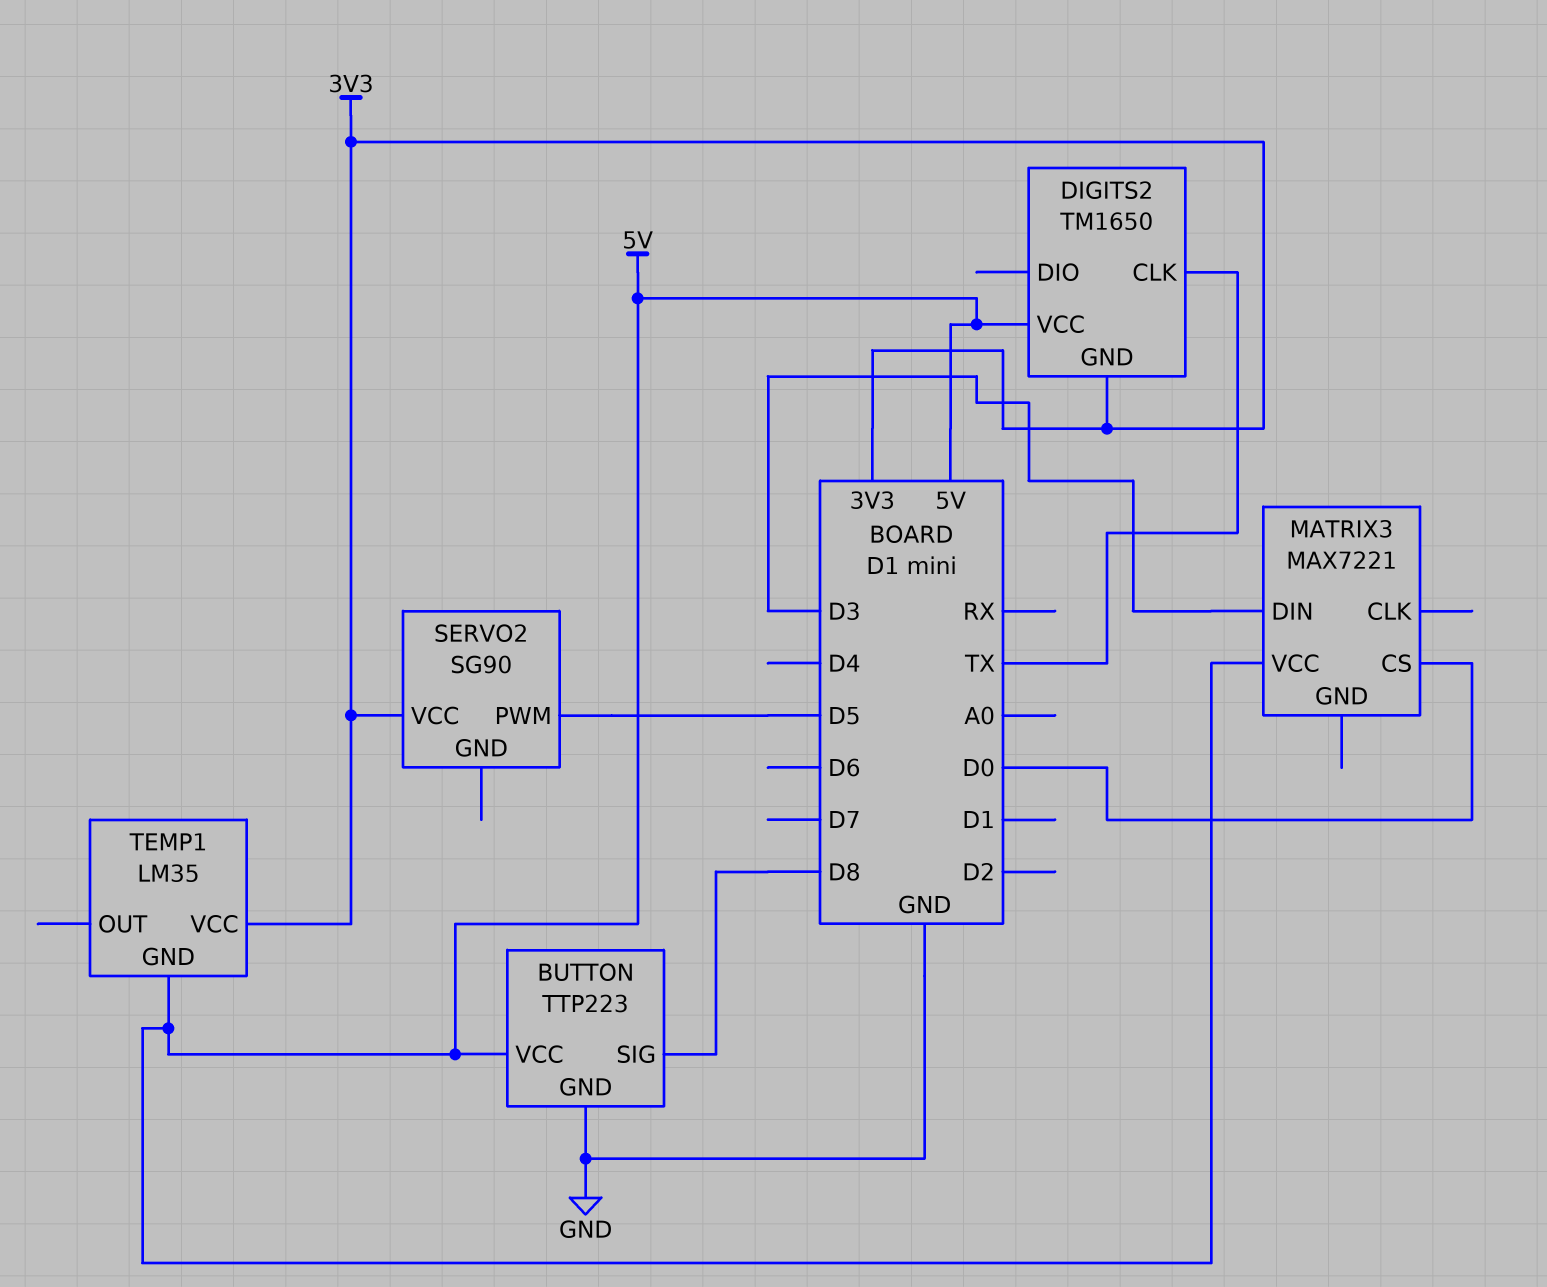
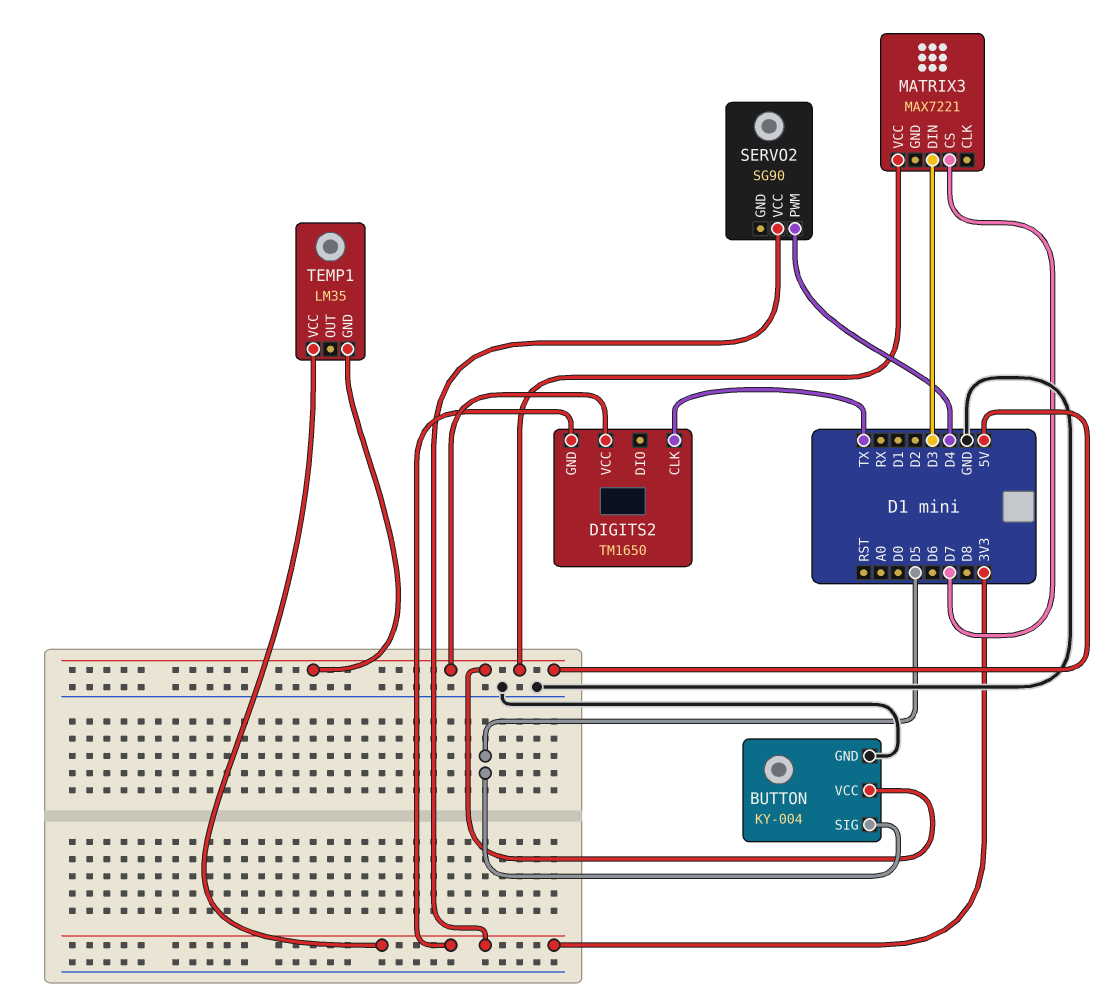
BUTTON: TTP223 -> KY-004
BUTTON pin SIG: D8 -> D5
MATRIX3 pin CS: D0 -> D7
SERVO2 pin PWM: D5 -> D4

